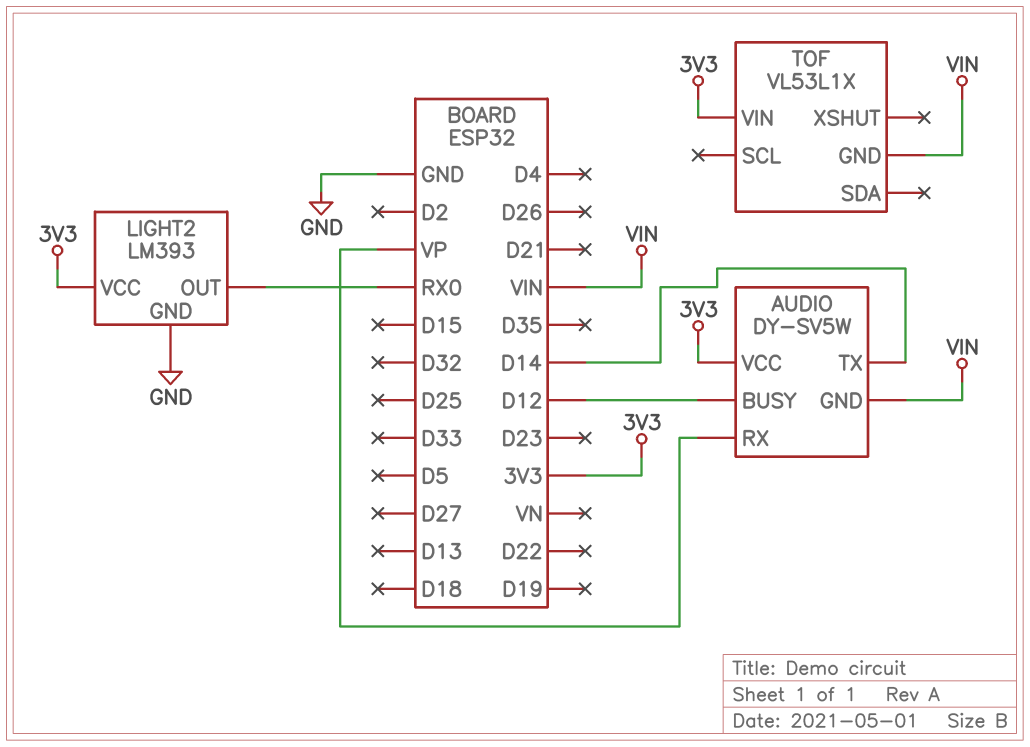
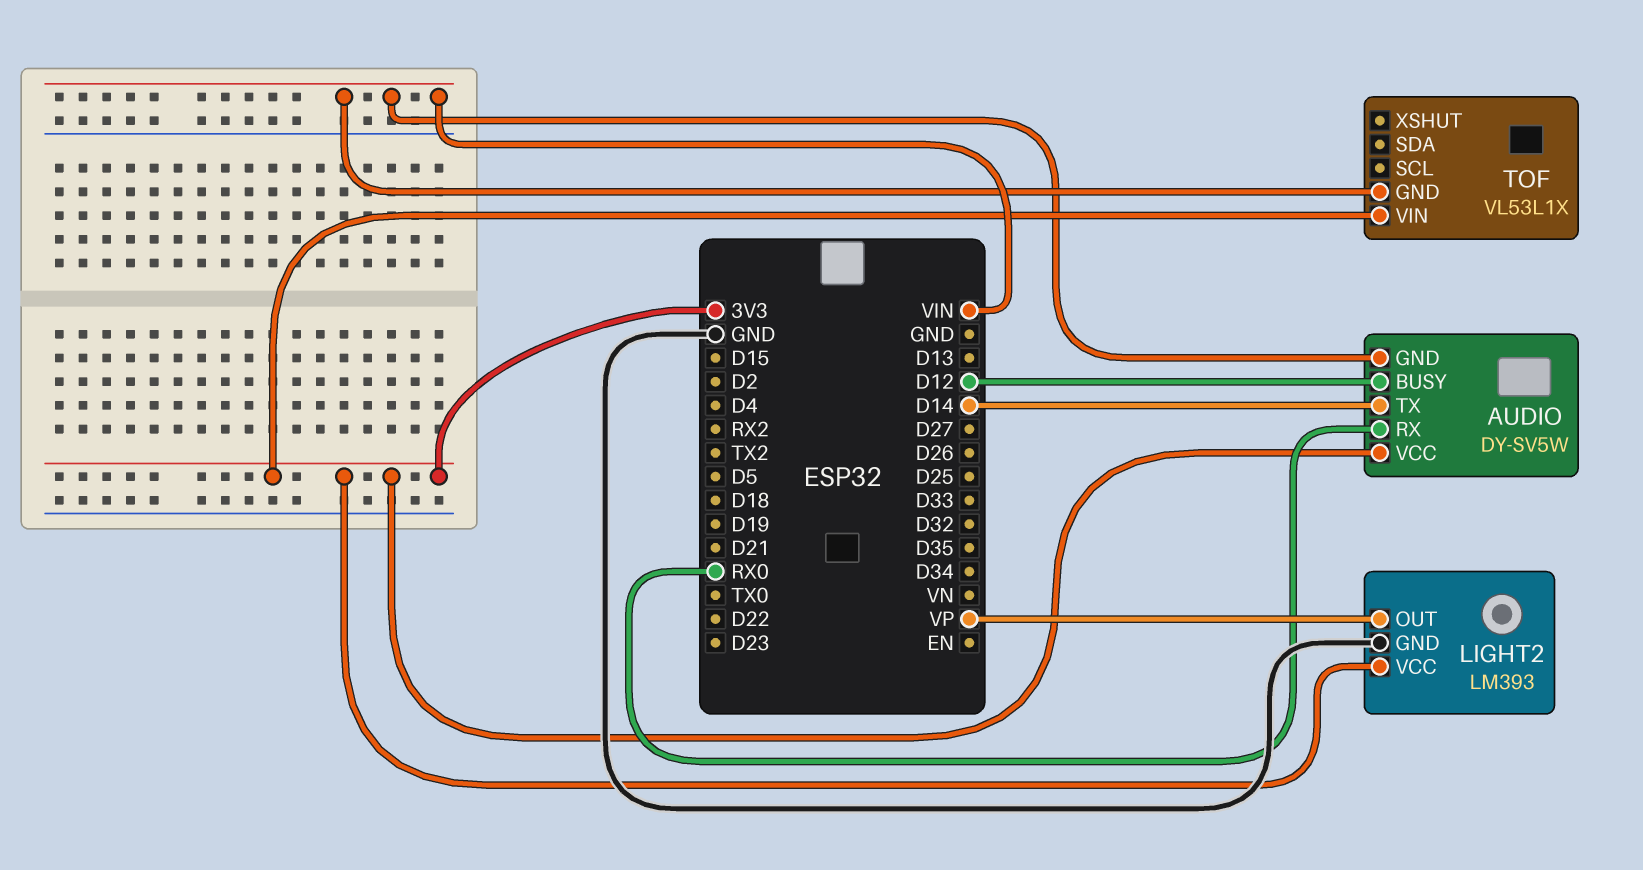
AUDIO pin RX: VP -> RX0
LIGHT2 pin OUT: RX0 -> VP

